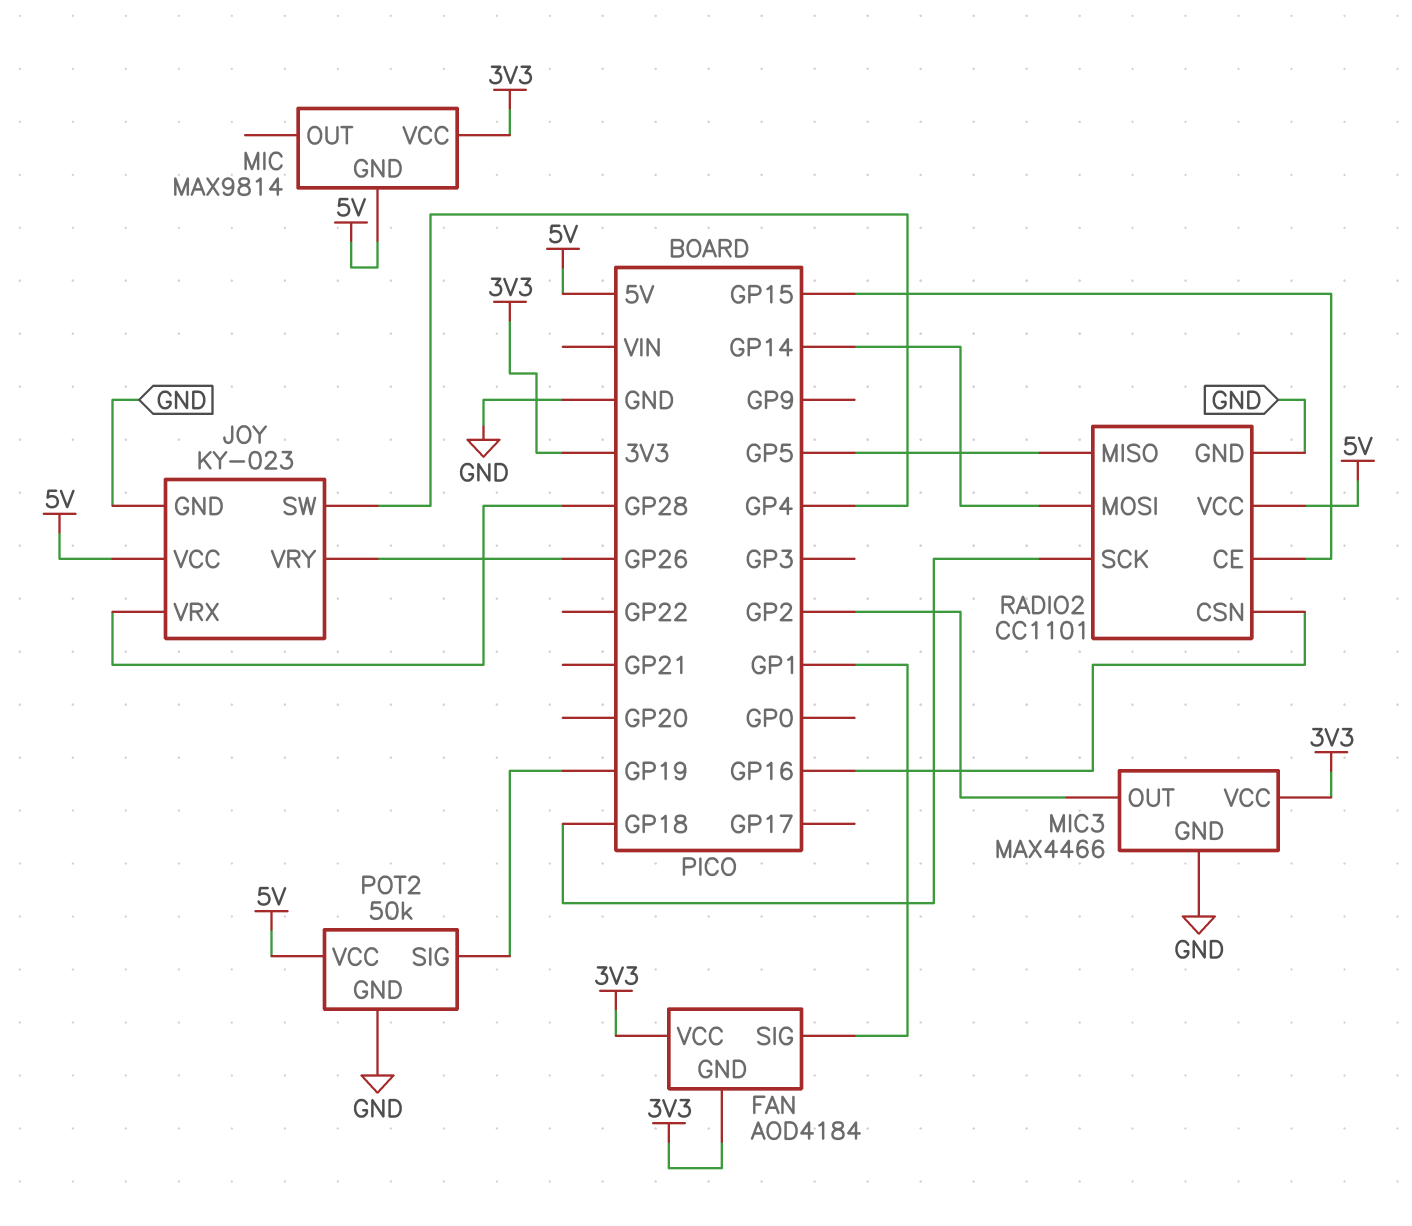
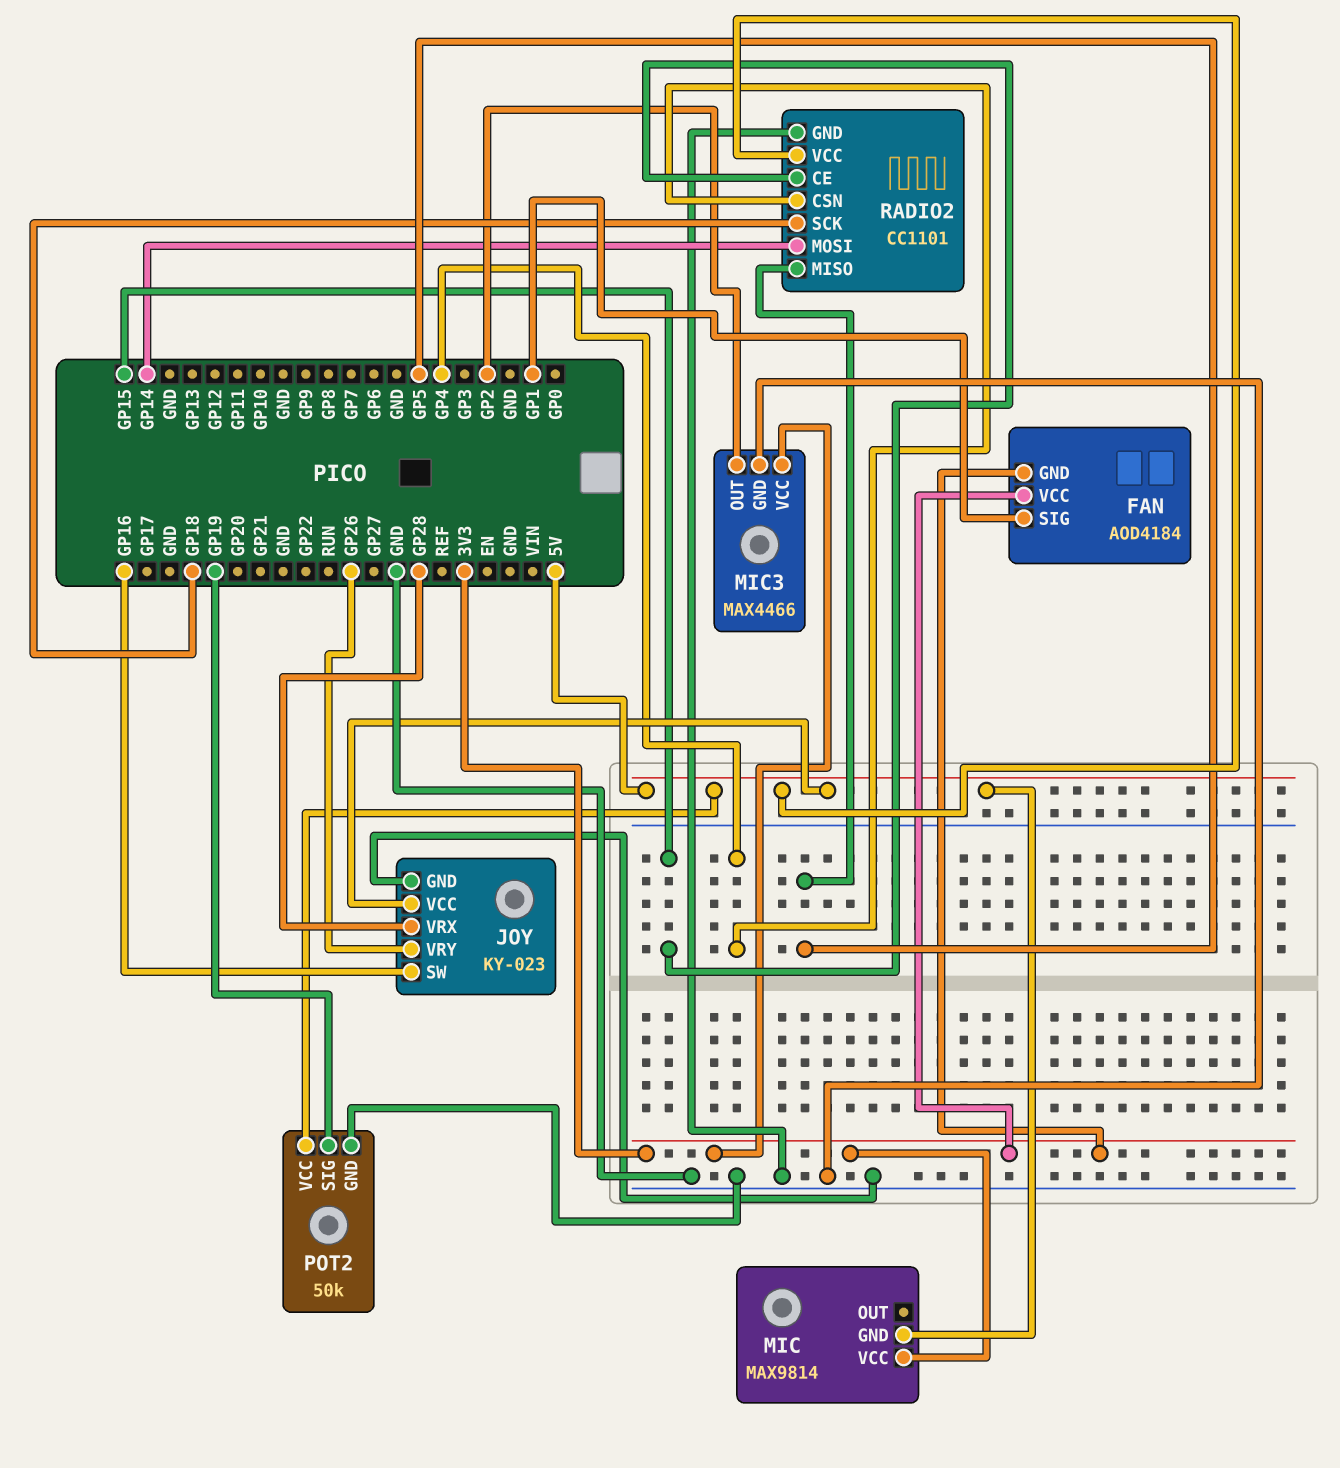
JOY pin SW: GP4 -> GP16
RADIO2 pin CSN: GP16 -> GP4

